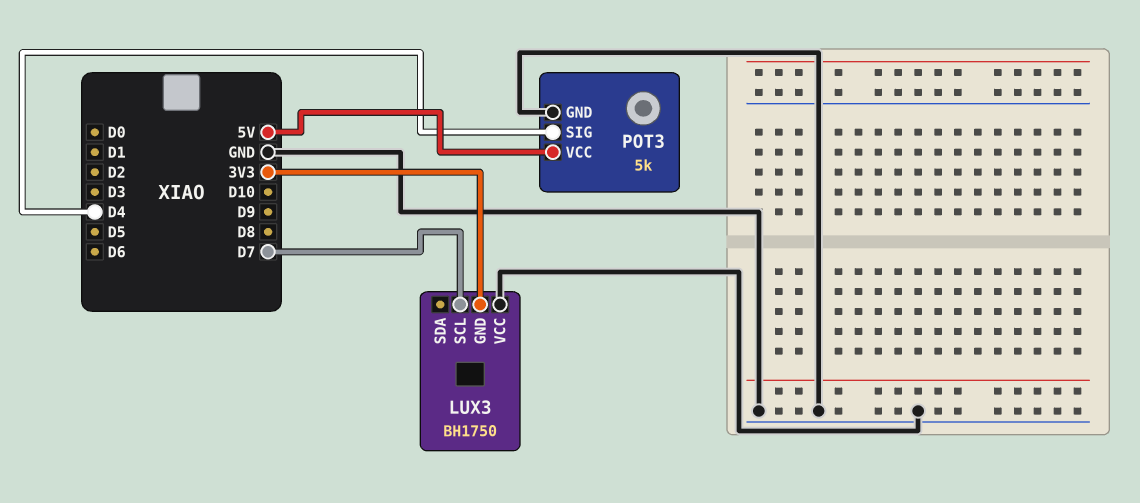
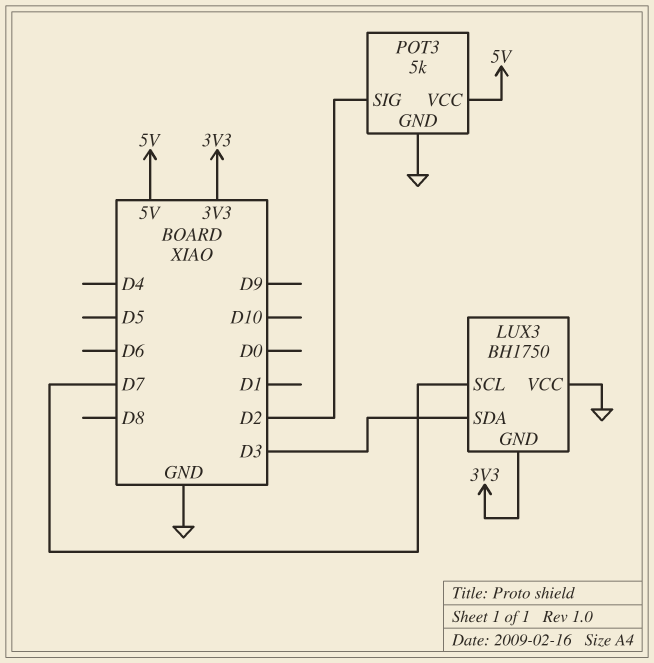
LUX3 pin SDA: none -> D3
POT3 pin SIG: D4 -> D2

